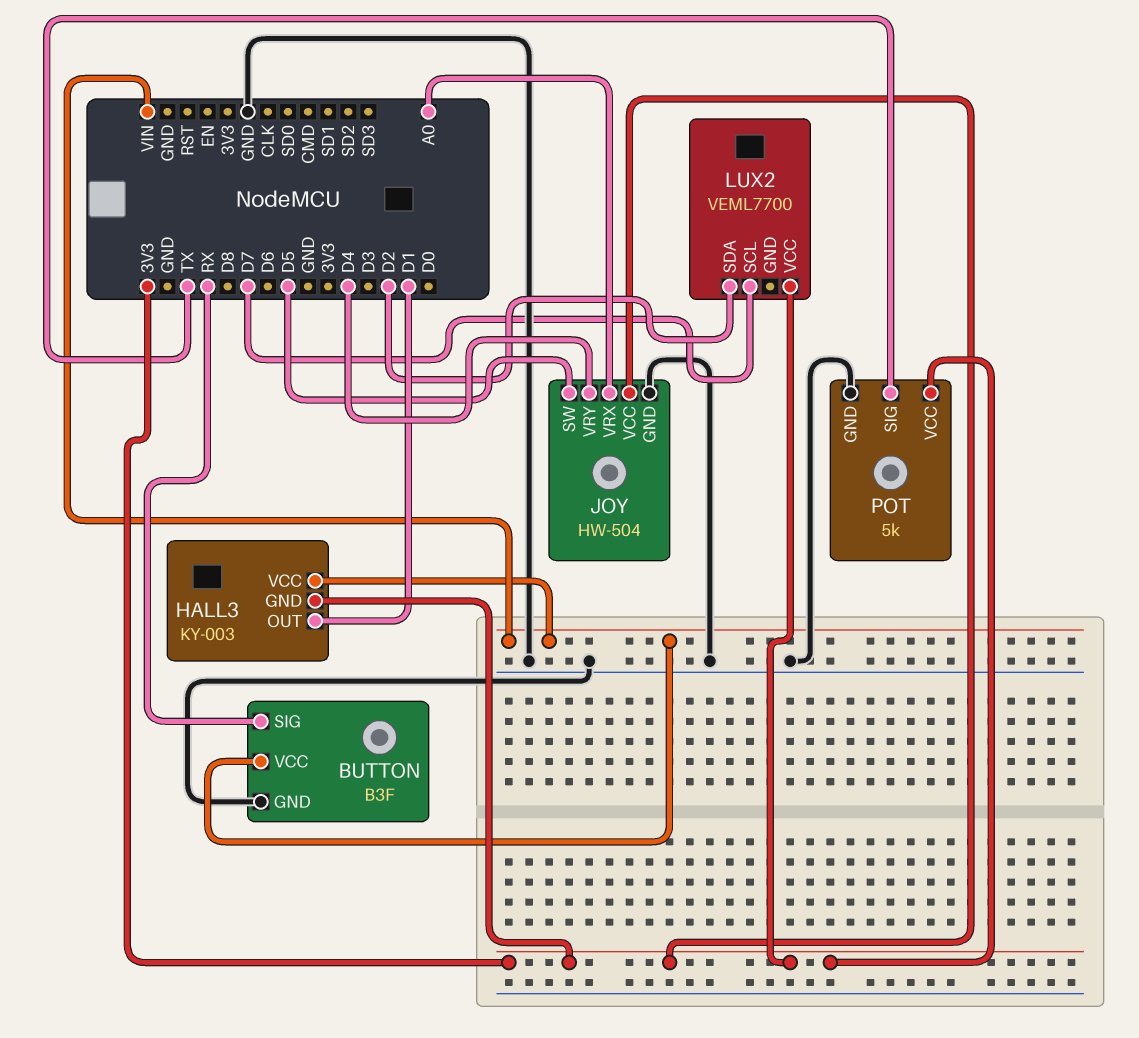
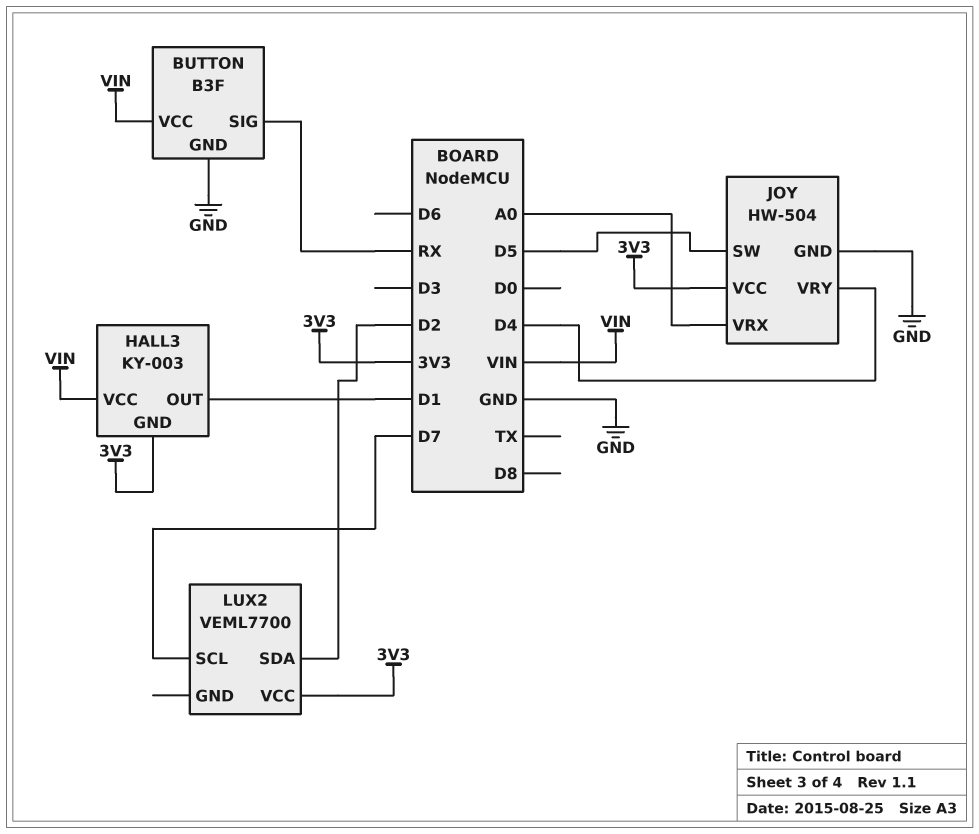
POT: 5k -> none
POT pin GND: GND -> none
POT pin SIG: TX -> none
POT pin VCC: 3V3 -> none

